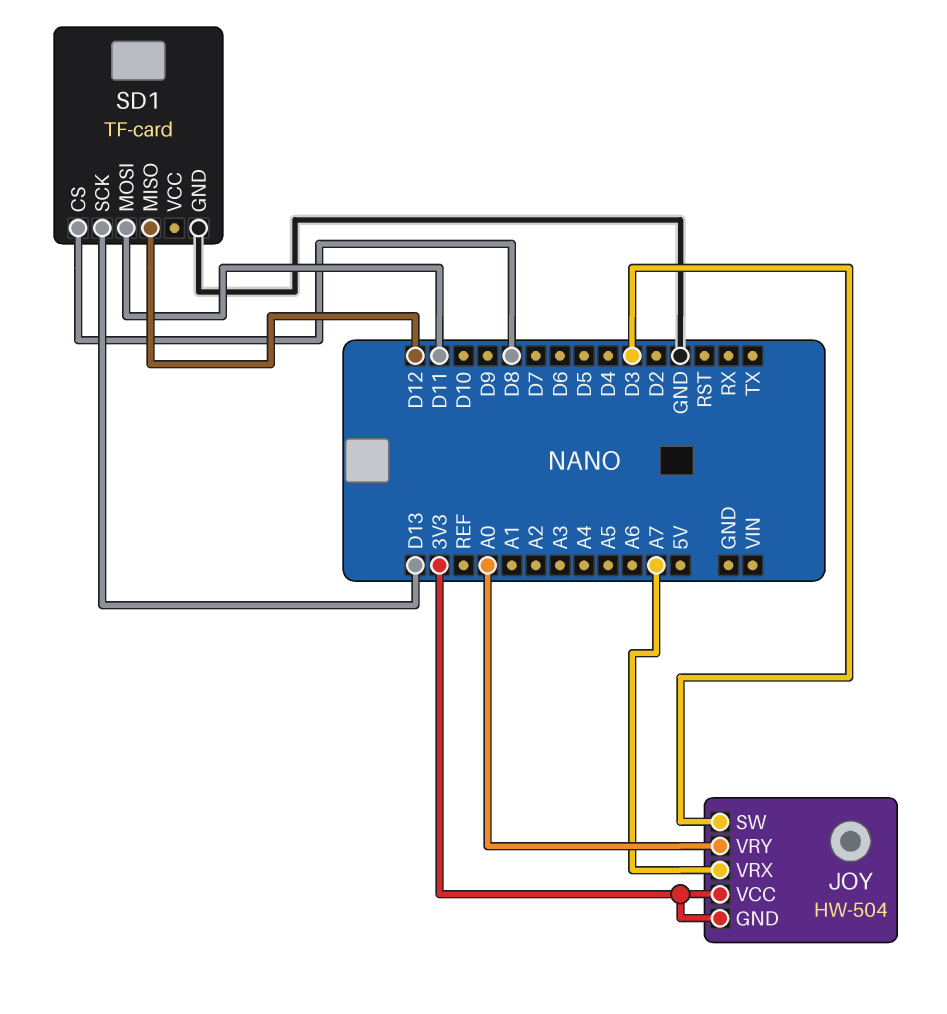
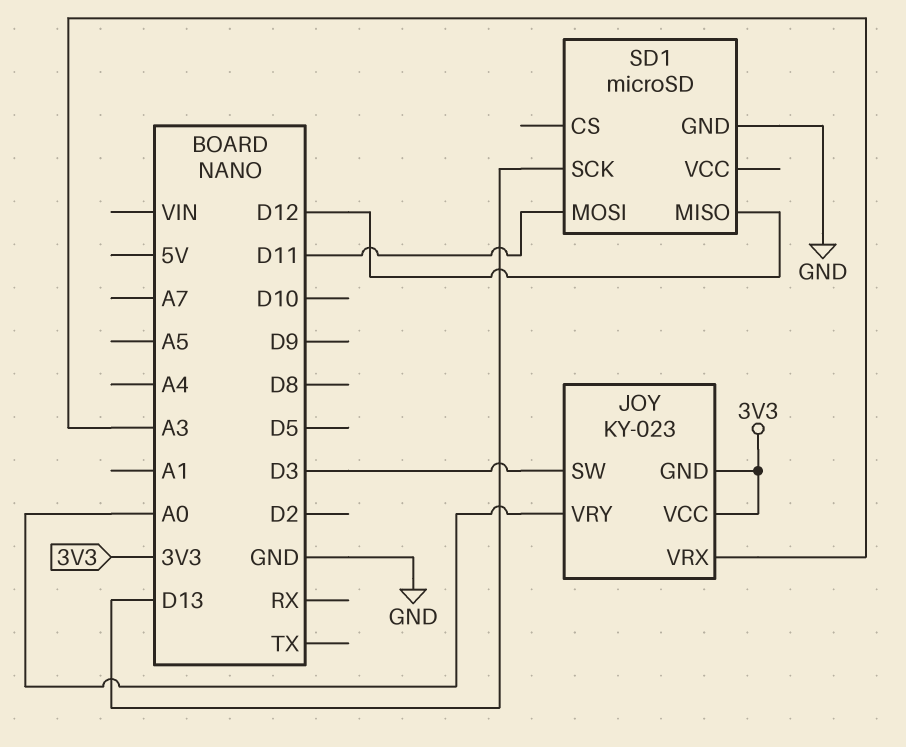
JOY: HW-504 -> KY-023
JOY pin VRX: A7 -> A3
SD1: TF-card -> microSD
SD1 pin CS: D8 -> none

